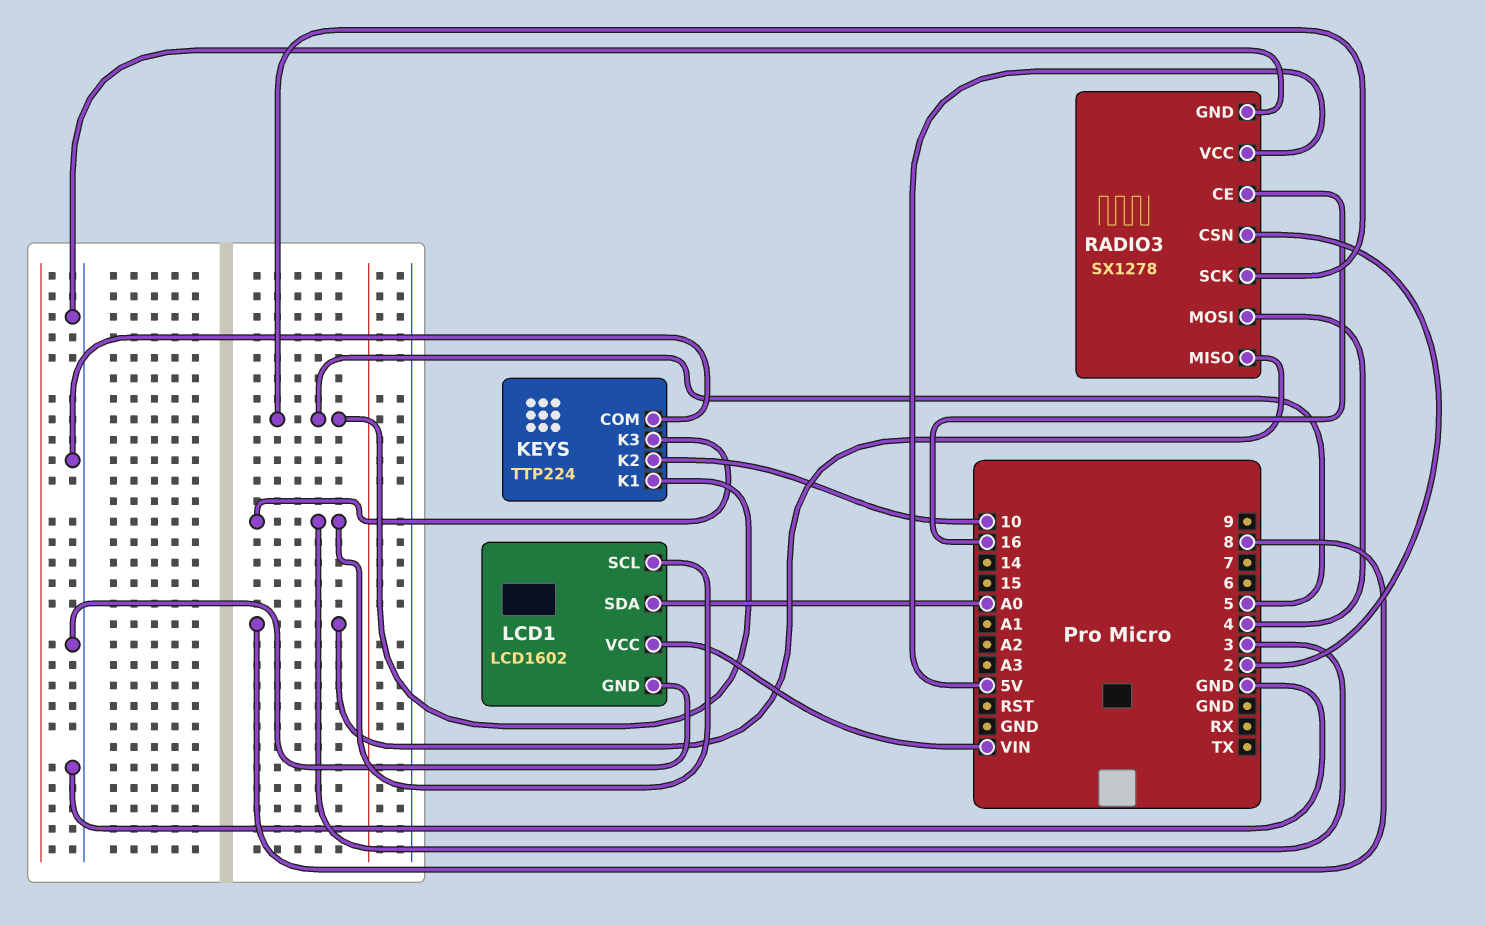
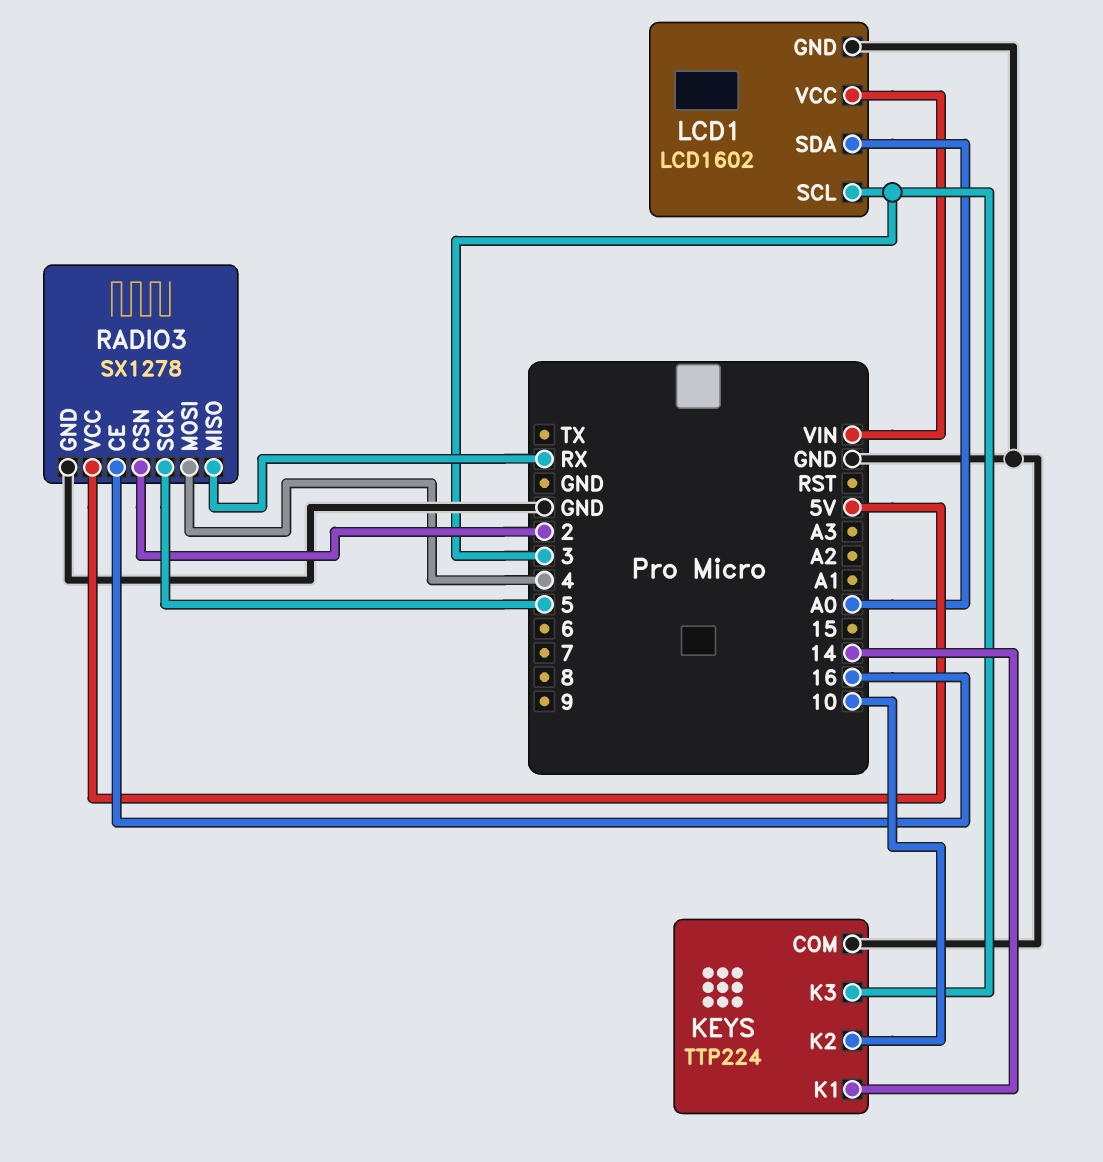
KEYS pin K1: 5 -> 14
RADIO3 pin MISO: 8 -> RX

